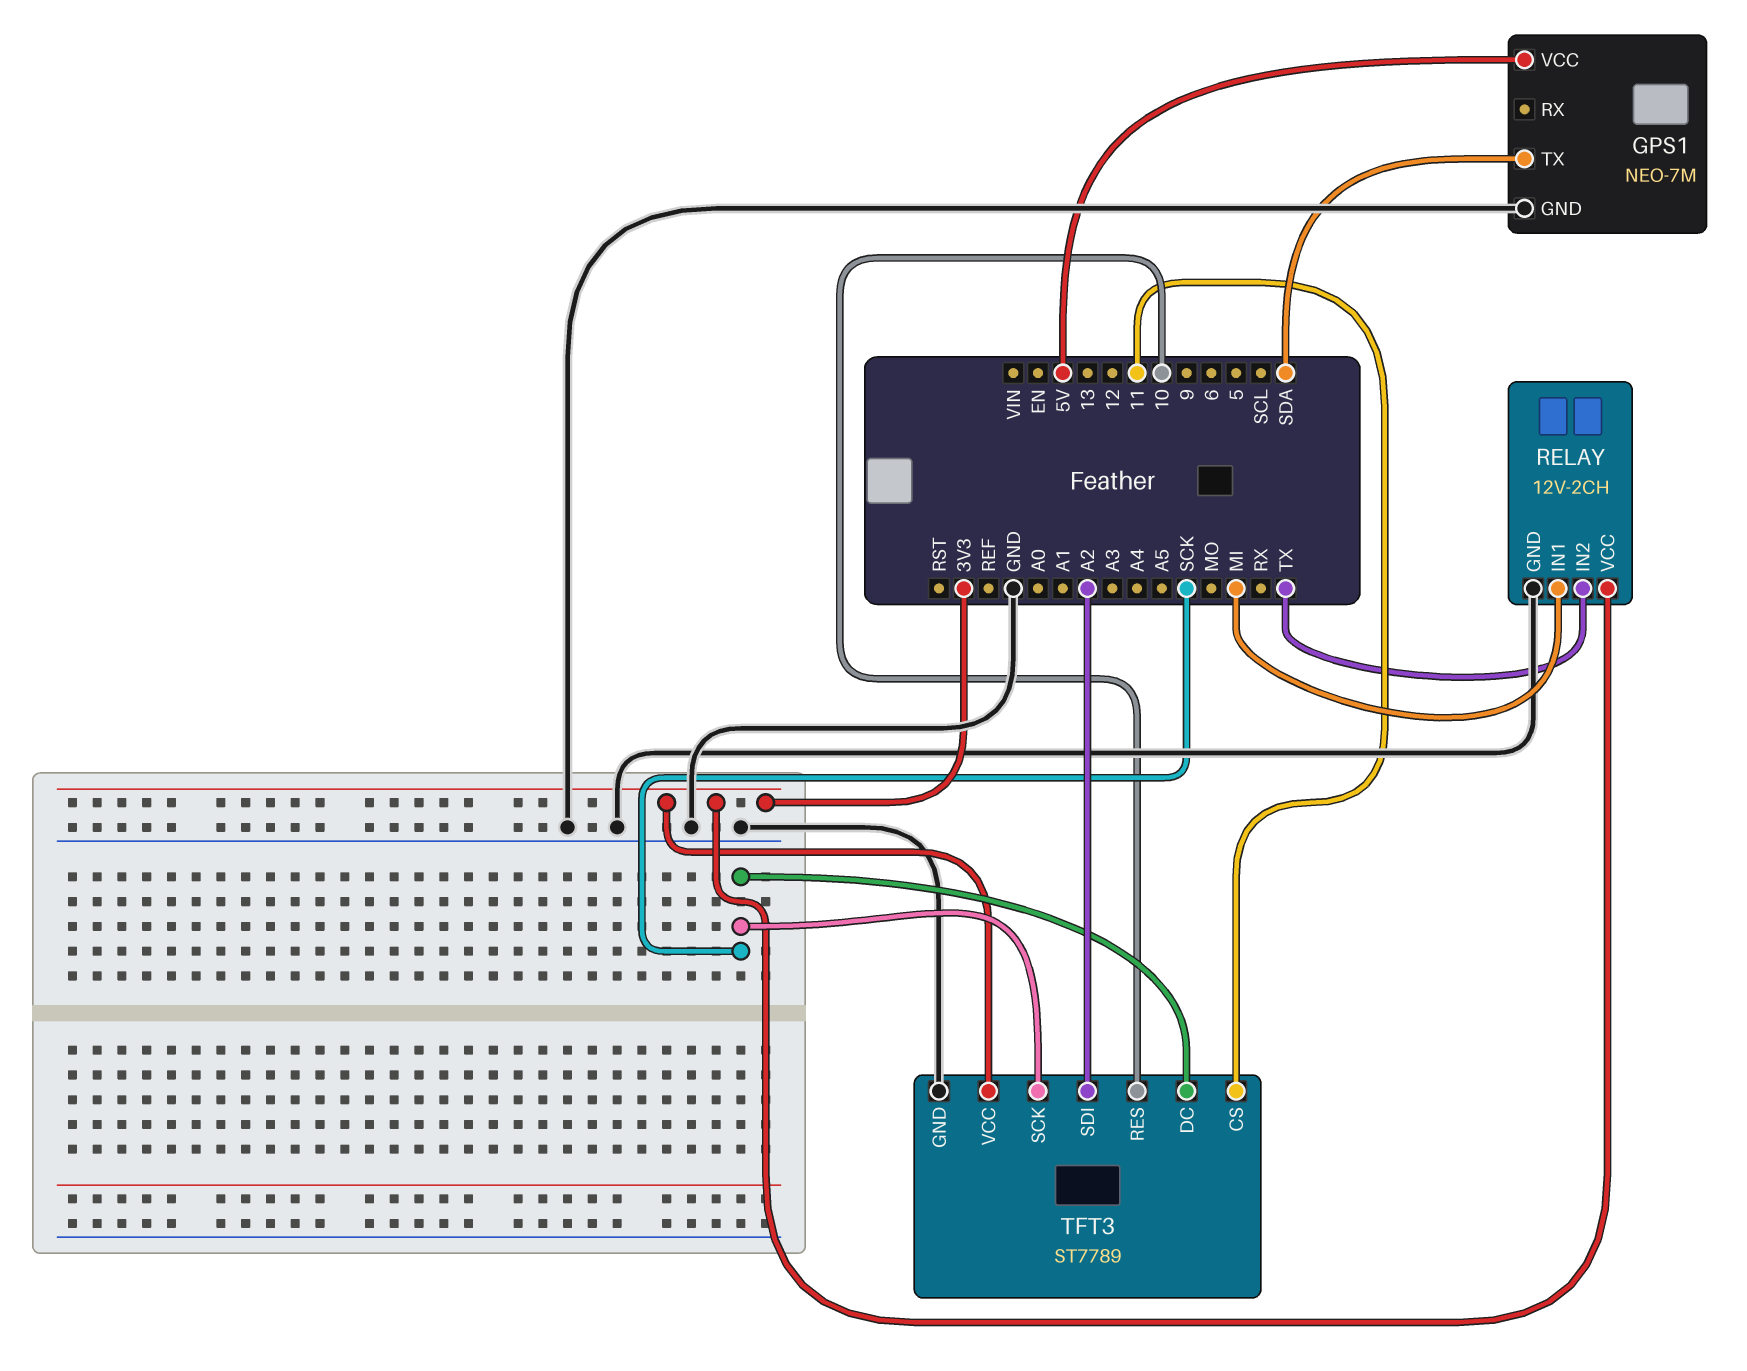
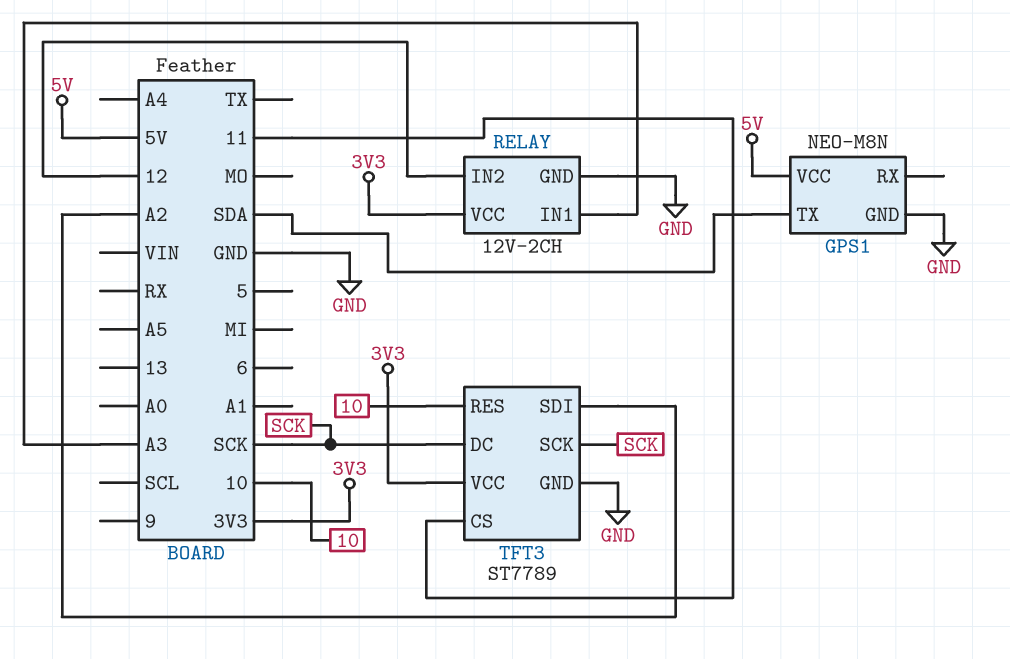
GPS1: NEO-7M -> NEO-M8N
RELAY pin IN1: MI -> A3
RELAY pin IN2: TX -> 12

